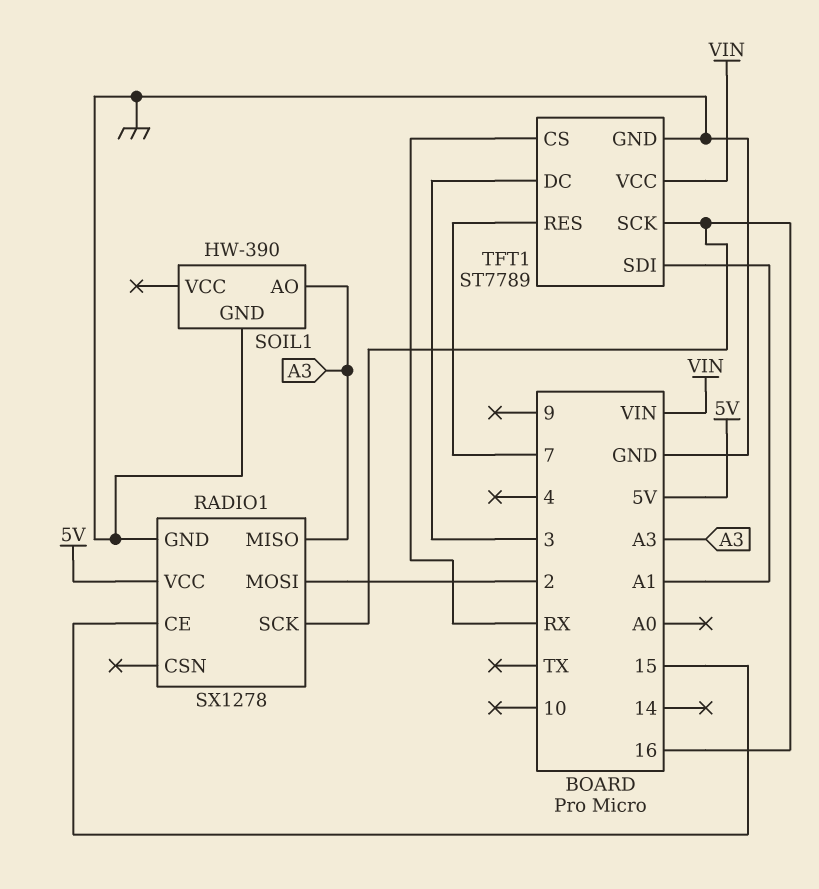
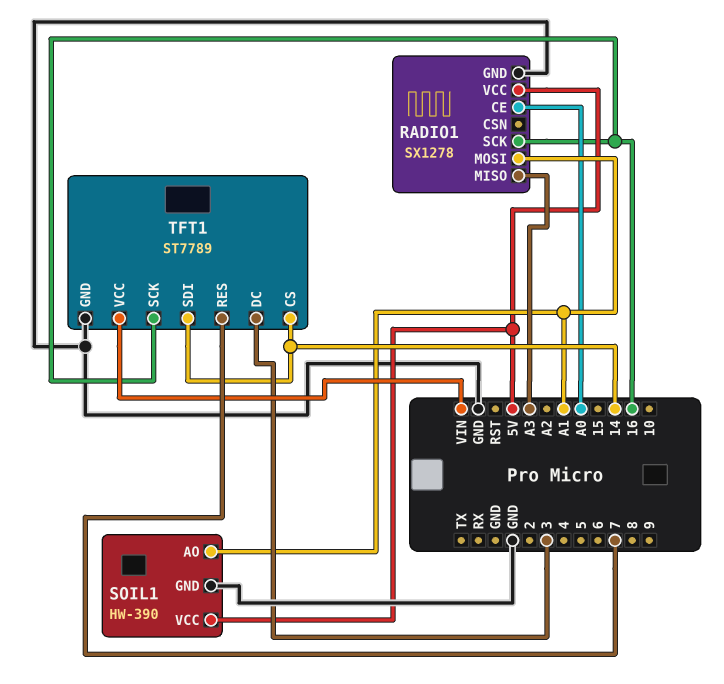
RADIO1 pin CE: 15 -> A0
RADIO1 pin MOSI: 2 -> A1
SOIL1 pin AO: A3 -> A1
SOIL1 pin VCC: none -> 5V
TFT1 pin CS: RX -> 14
TFT1 pin SDI: A1 -> 14

